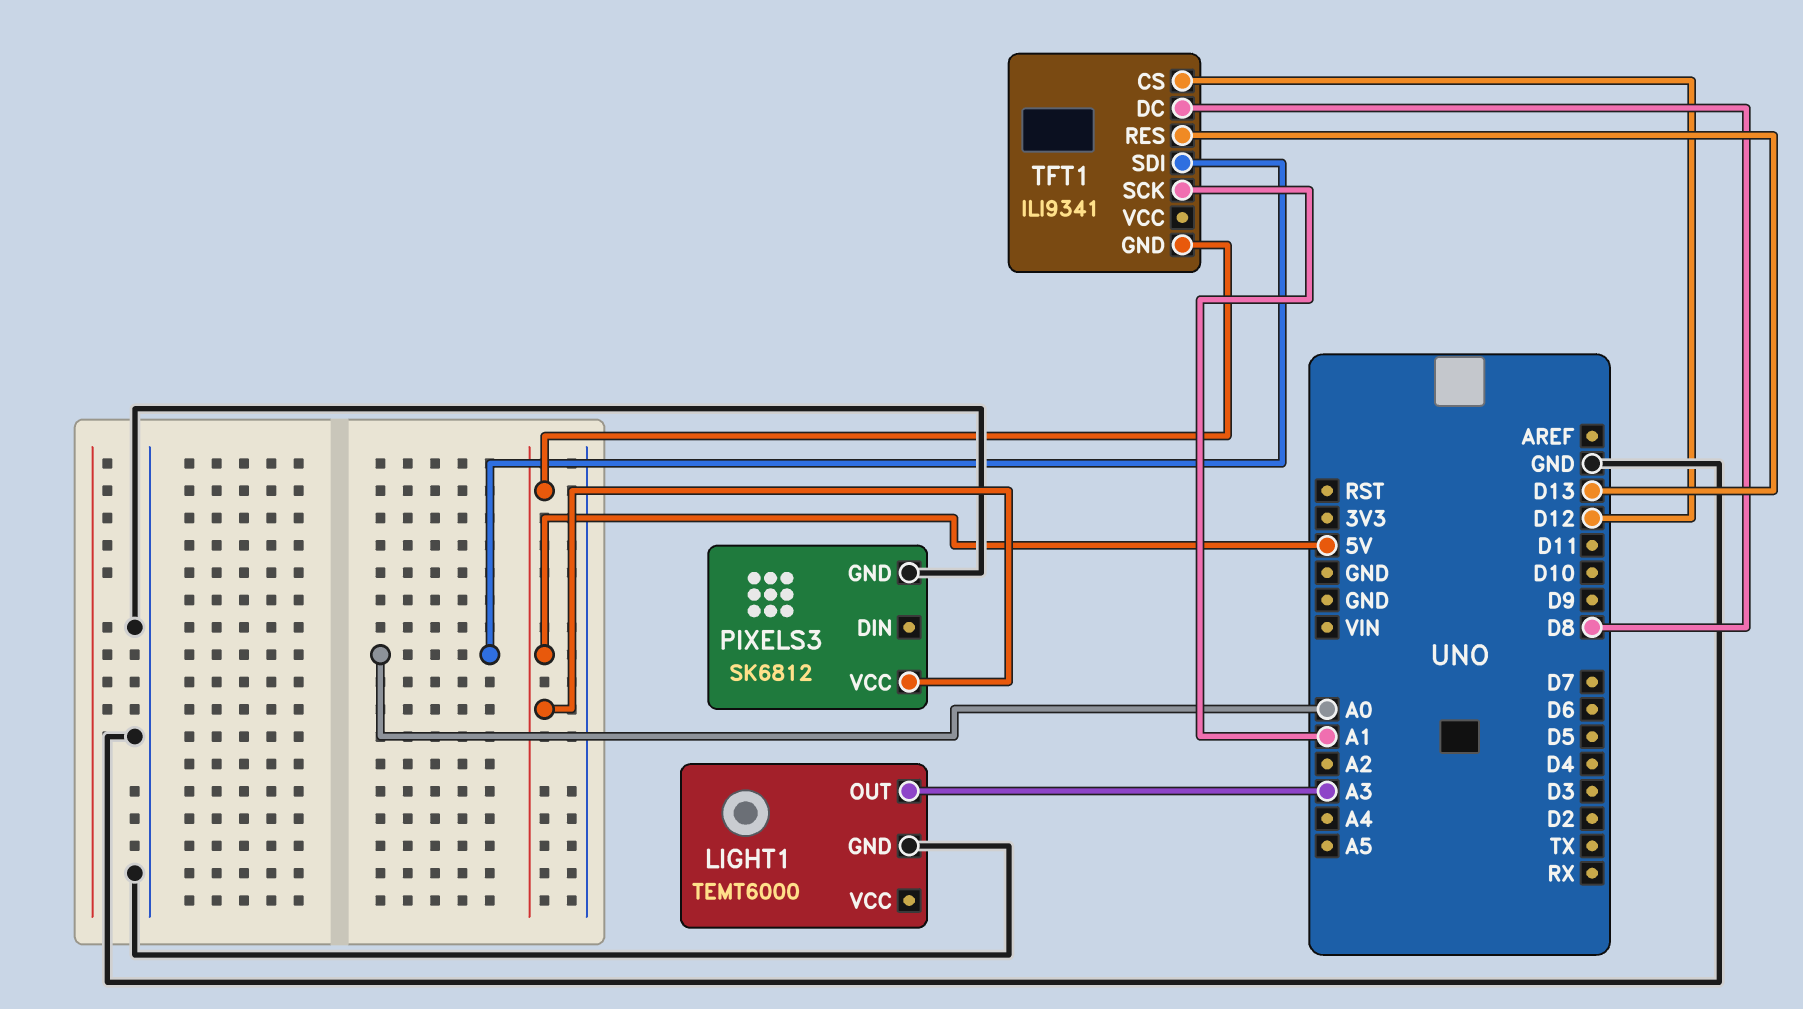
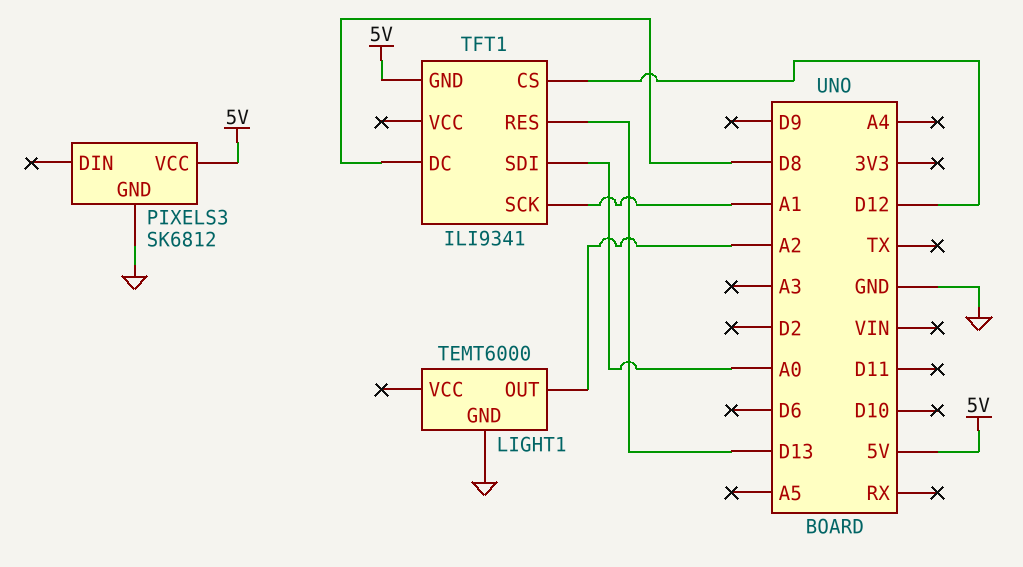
LIGHT1 pin OUT: A3 -> A2

